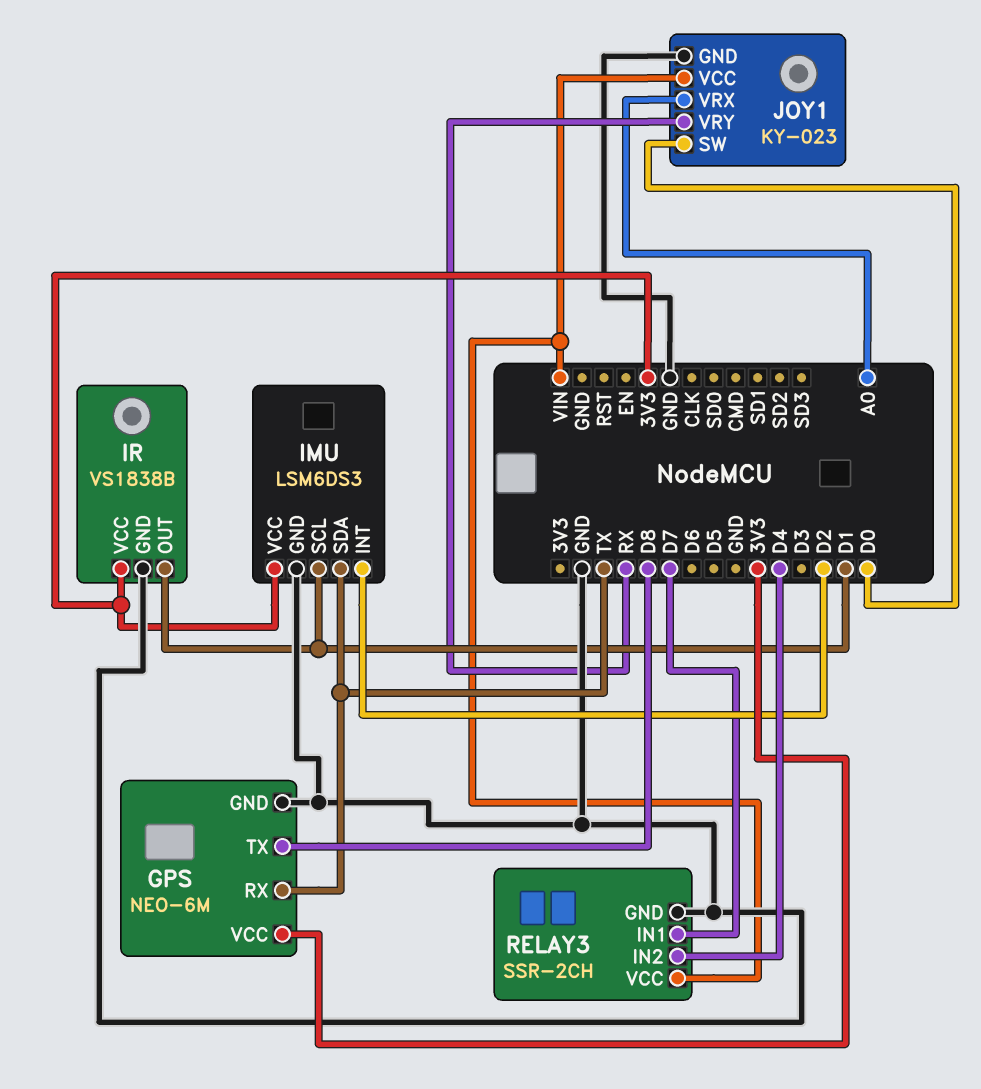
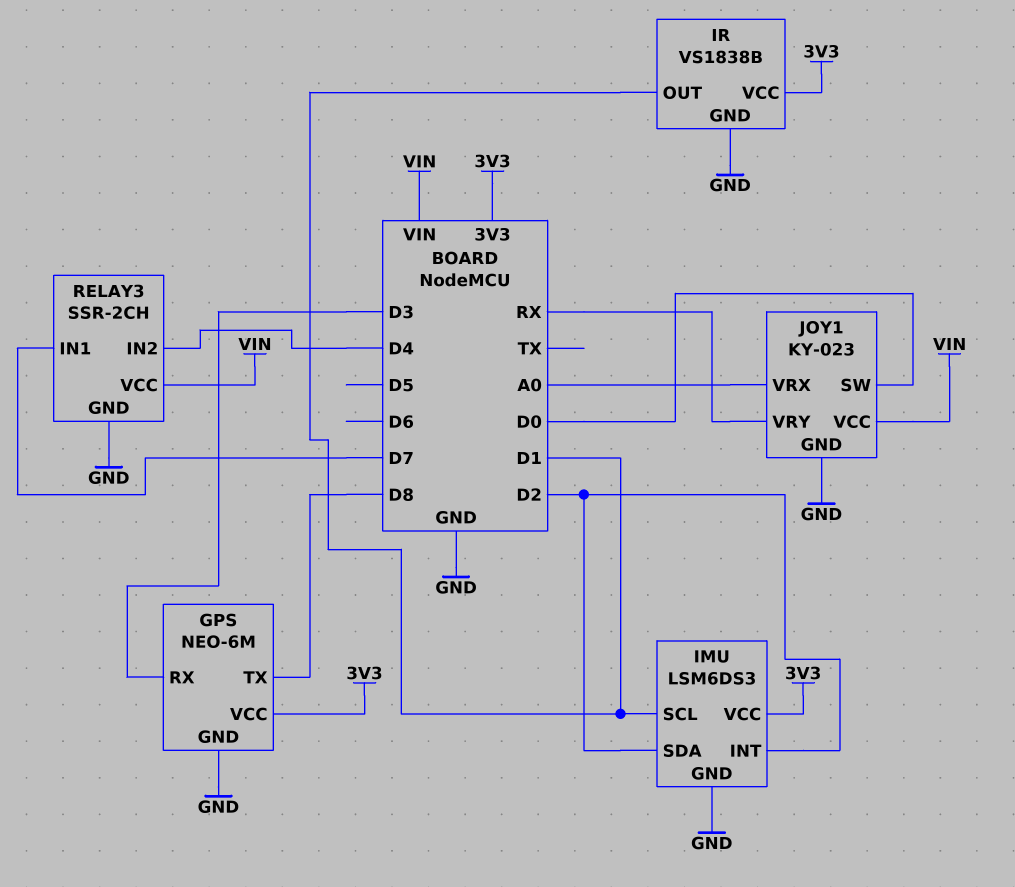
GPS pin RX: TX -> D3
IMU pin SDA: TX -> D2

